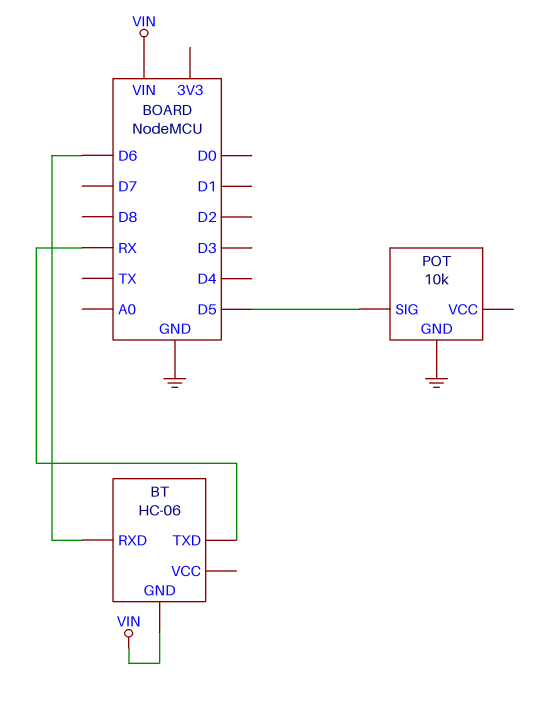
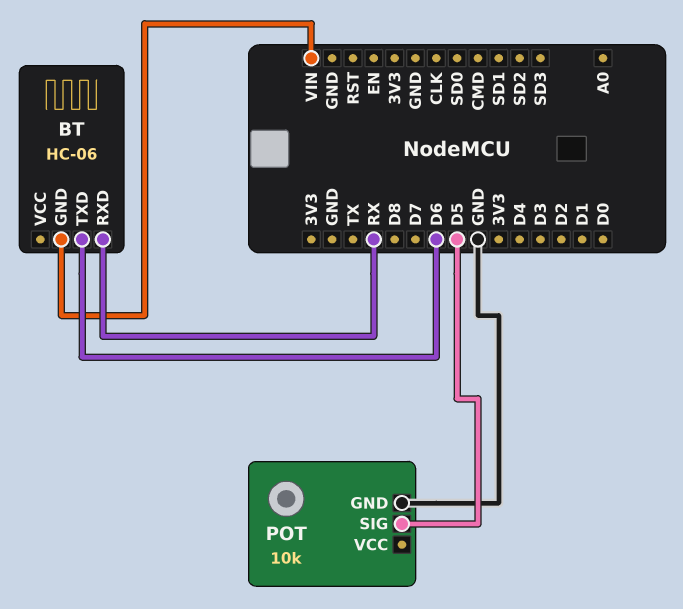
BT pin RXD: D6 -> RX
BT pin TXD: RX -> D6

